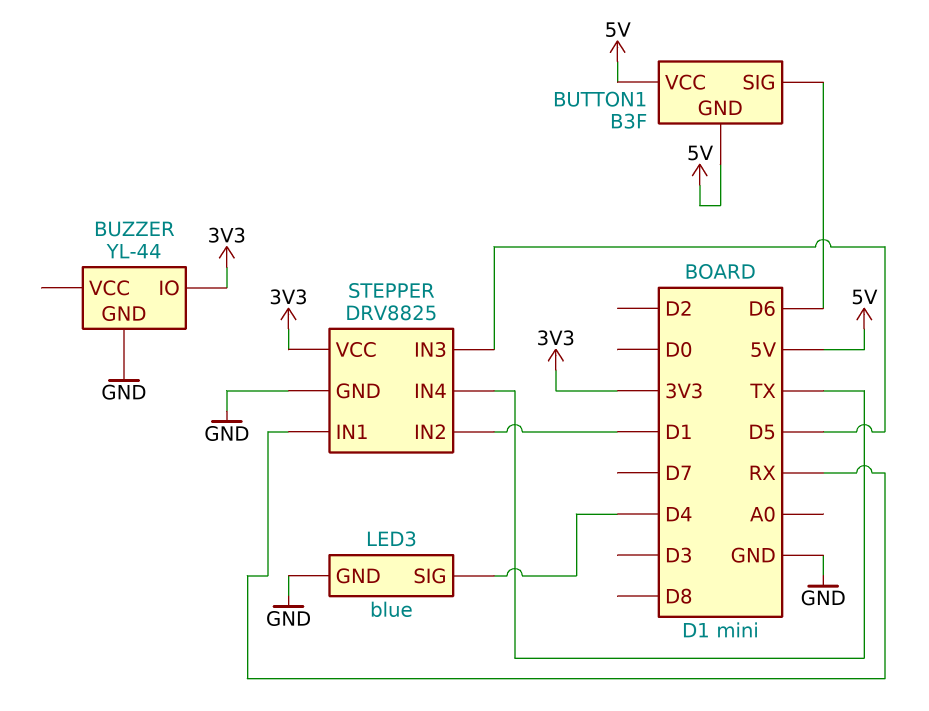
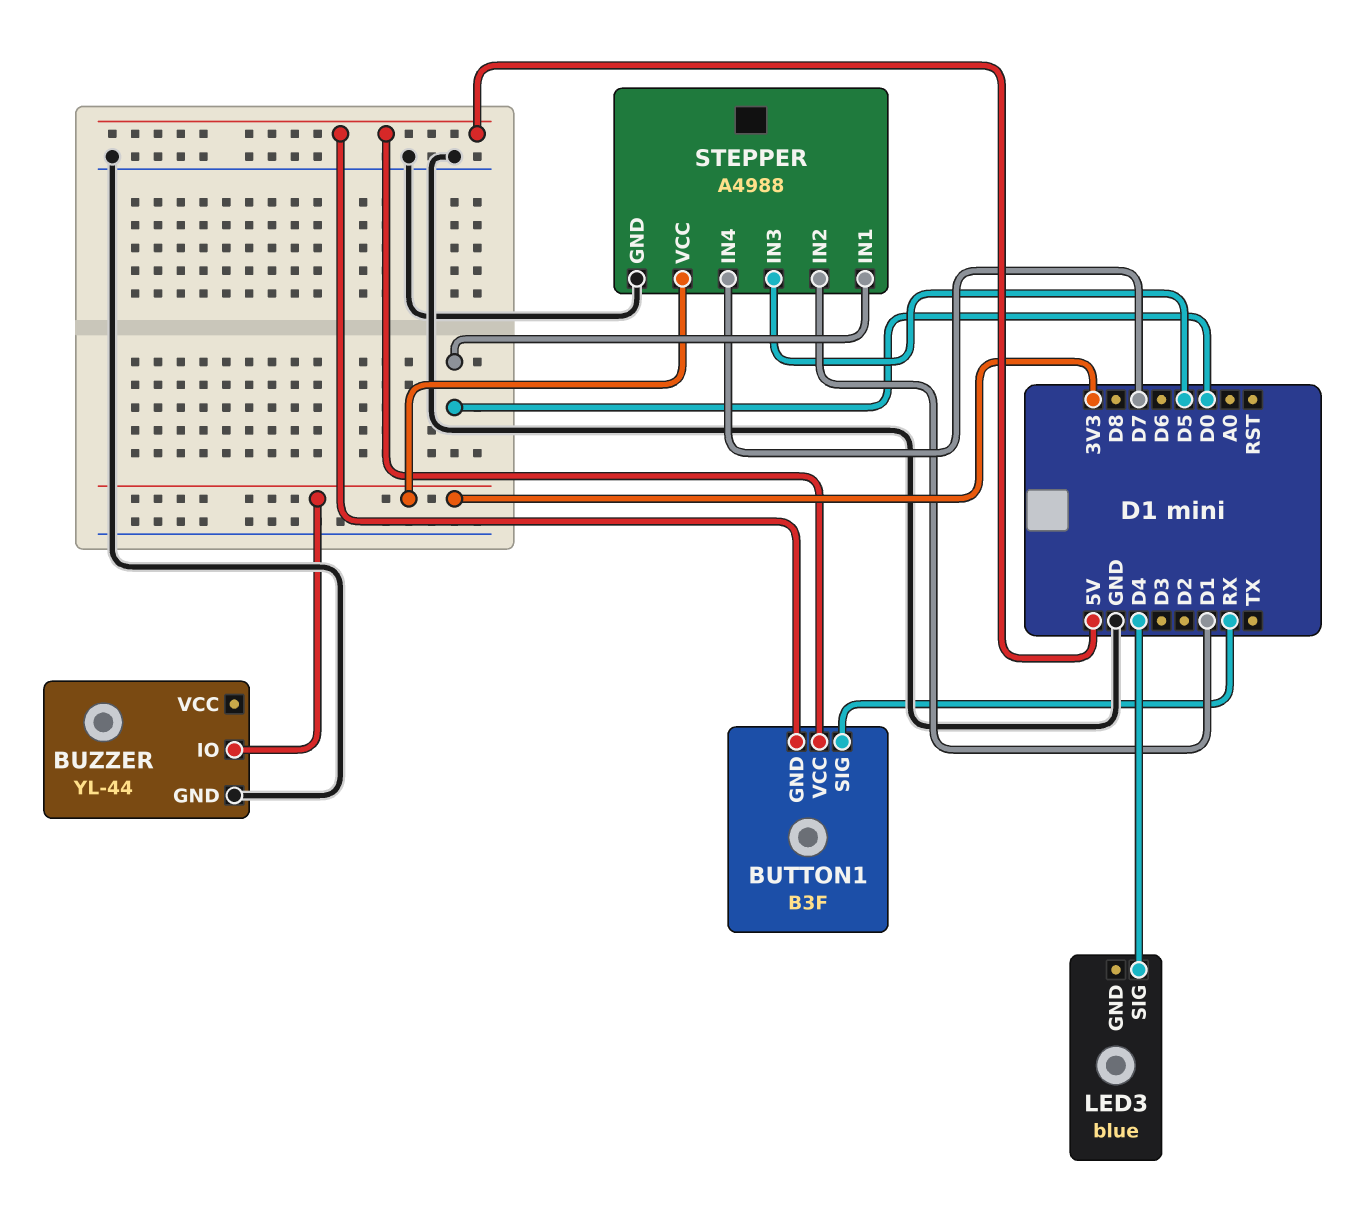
BUTTON1 pin SIG: D6 -> RX
LED3 pin GND: GND -> none
STEPPER: DRV8825 -> A4988
STEPPER pin IN1: RX -> D0
STEPPER pin IN4: TX -> D7

